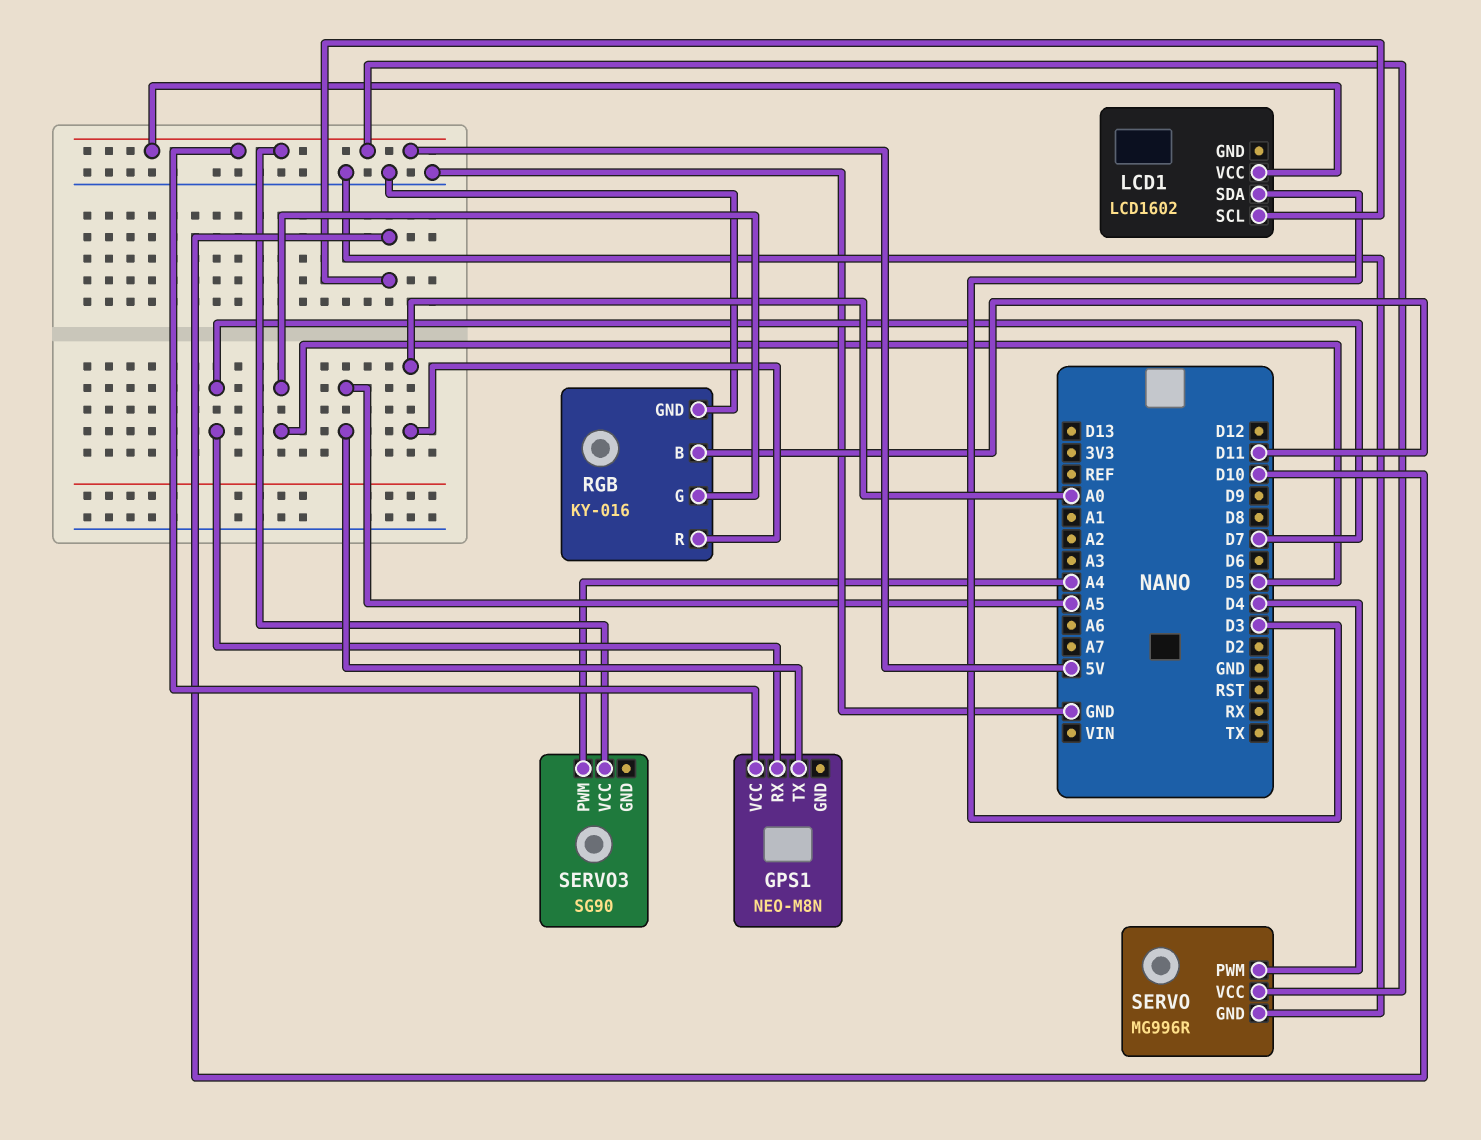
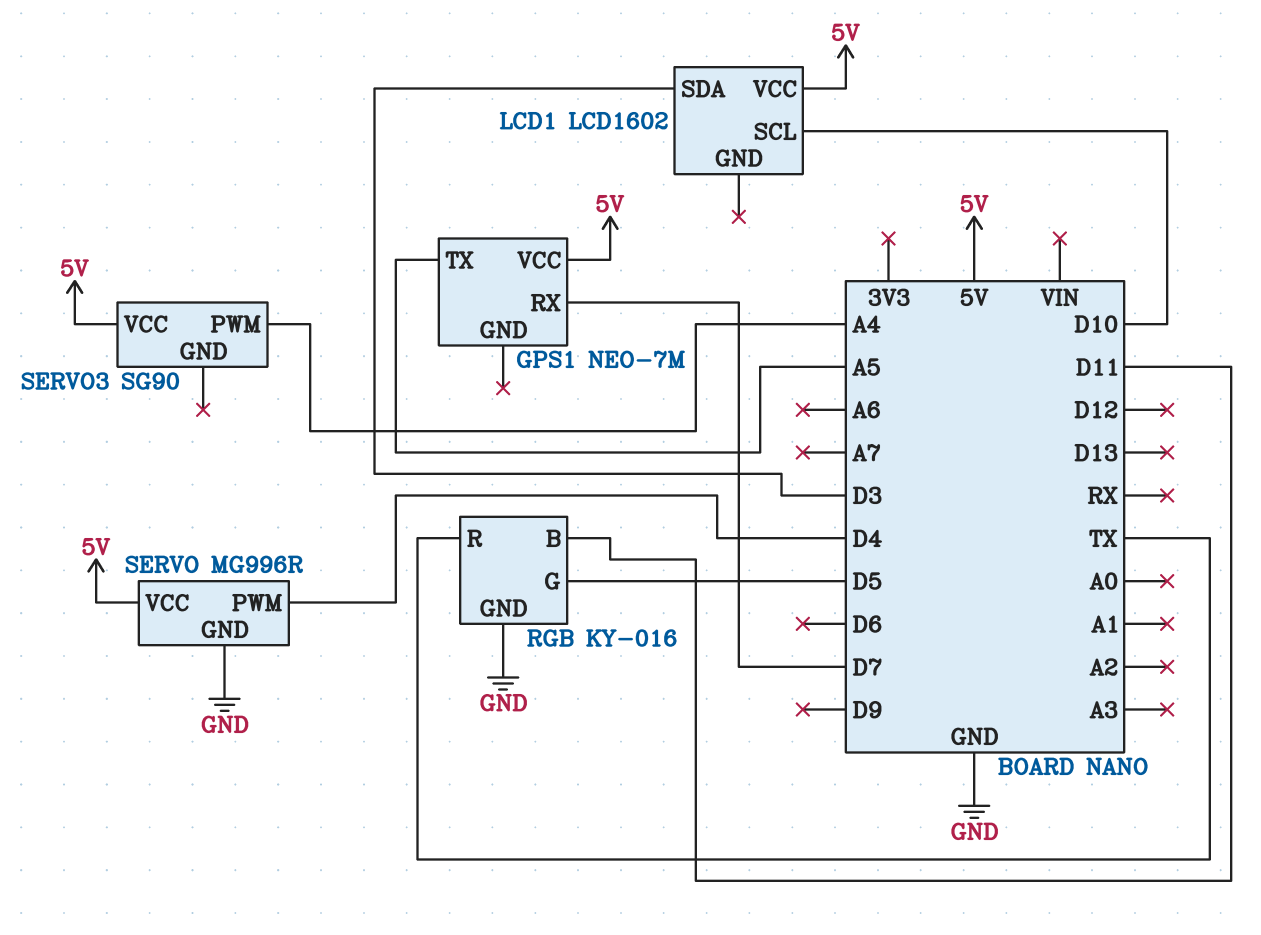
GPS1: NEO-M8N -> NEO-7M
RGB pin R: A0 -> TX

